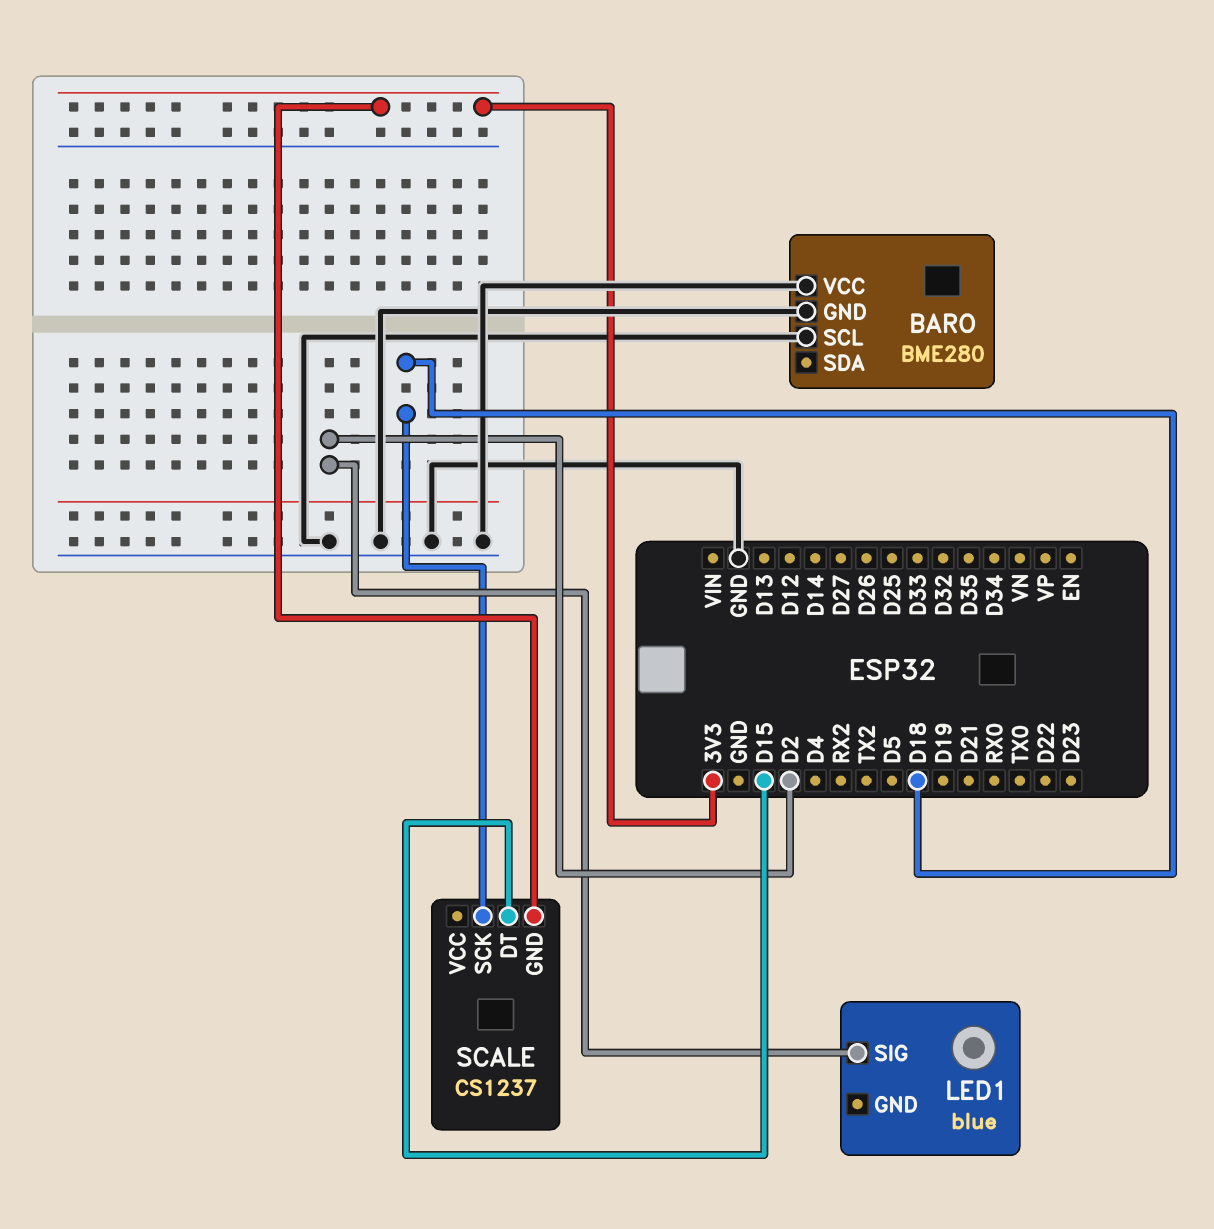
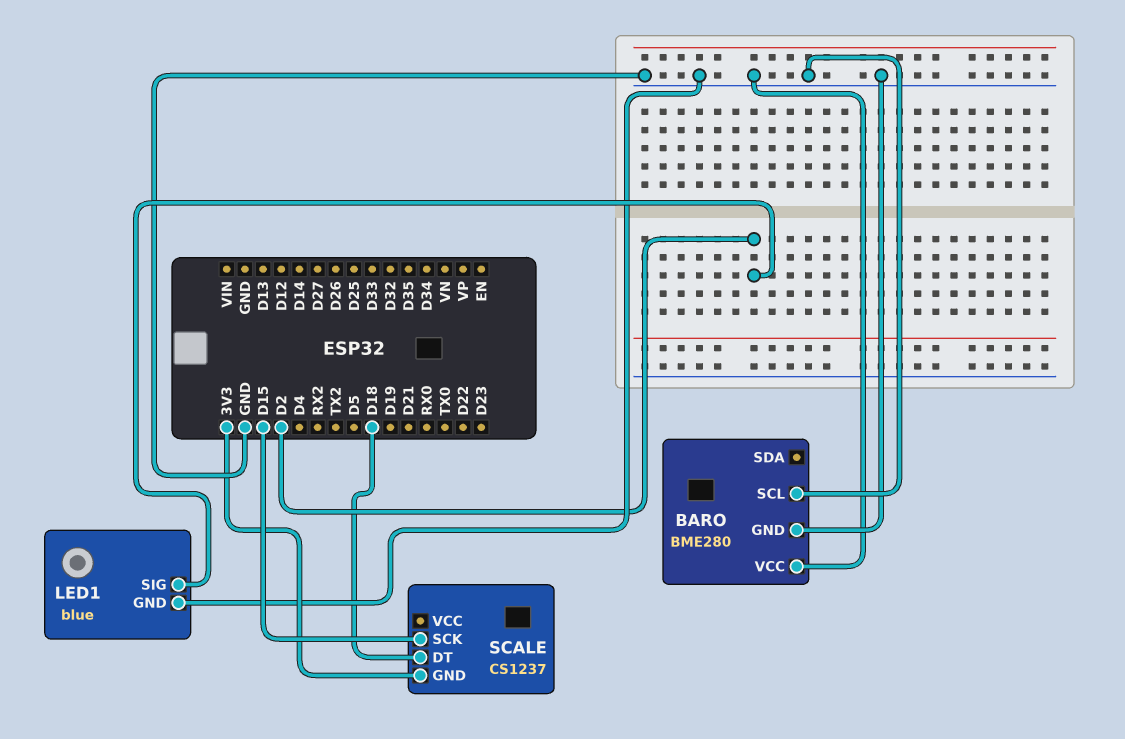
LED1 pin GND: none -> GND
SCALE pin DT: D15 -> D18
SCALE pin SCK: D18 -> D15

